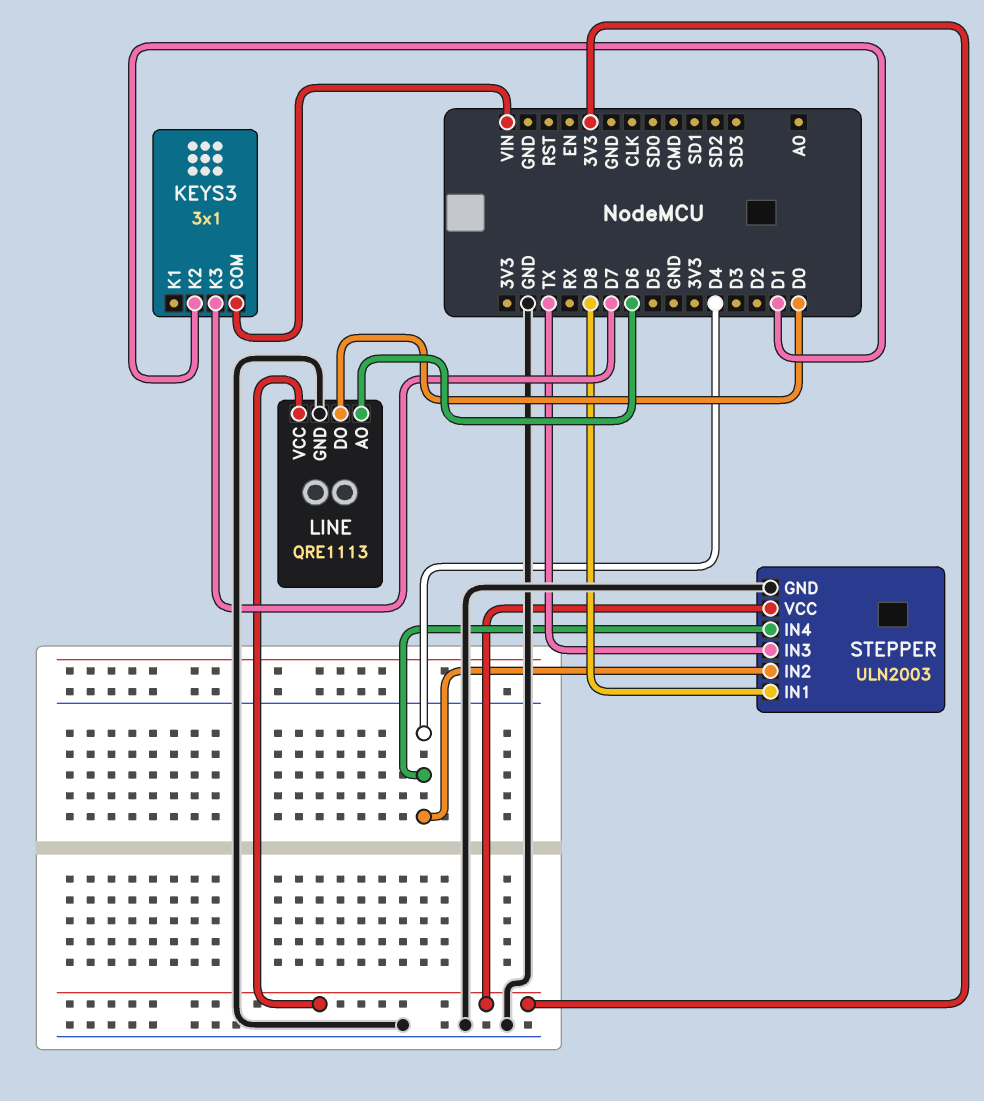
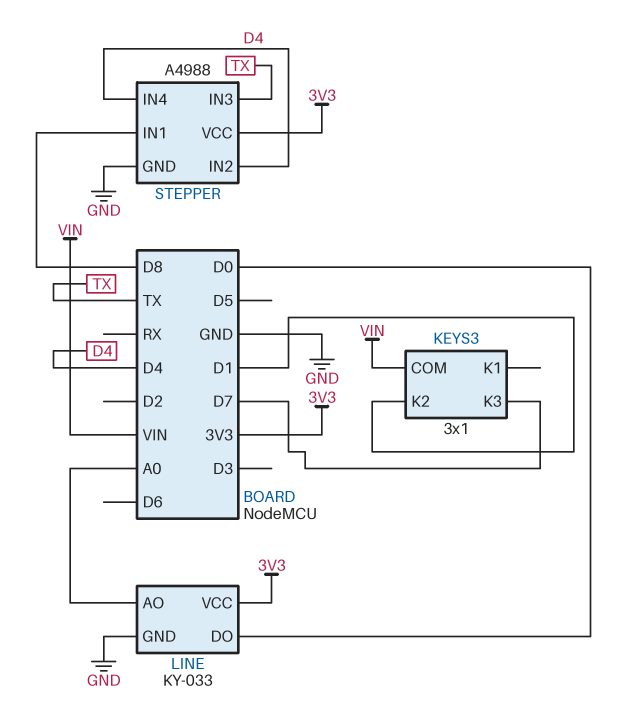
LINE: QRE1113 -> KY-033
LINE pin AO: D6 -> A0
STEPPER: ULN2003 -> A4988

